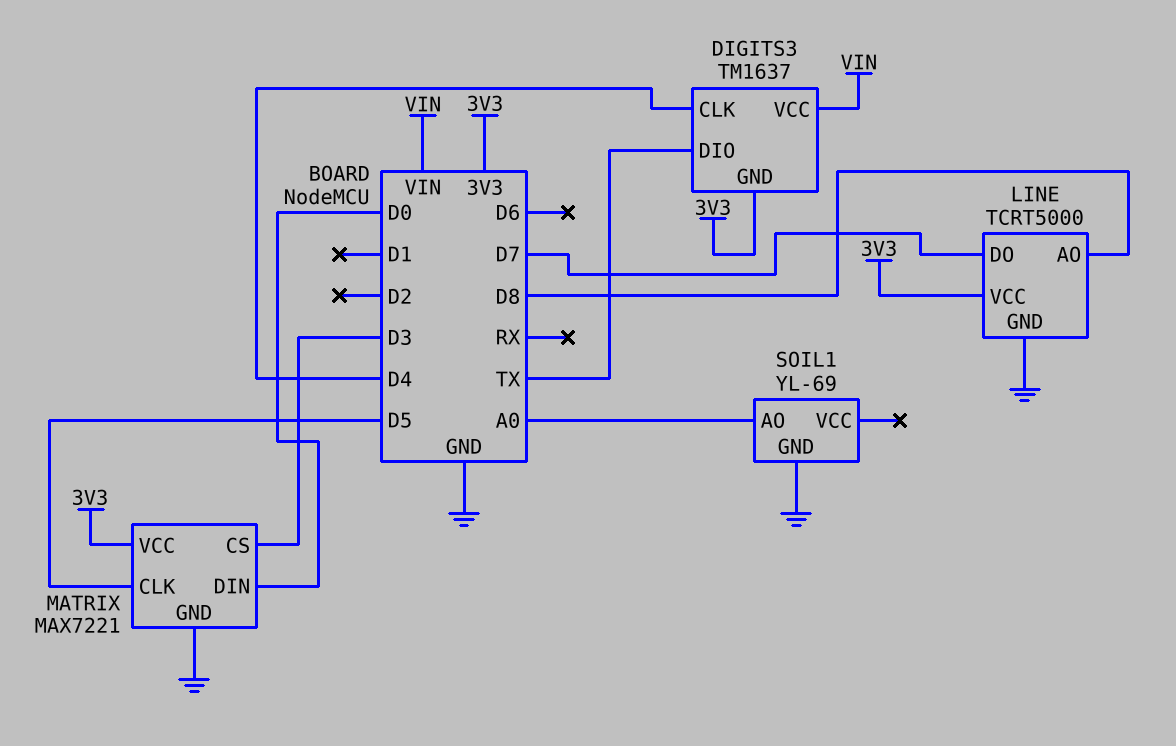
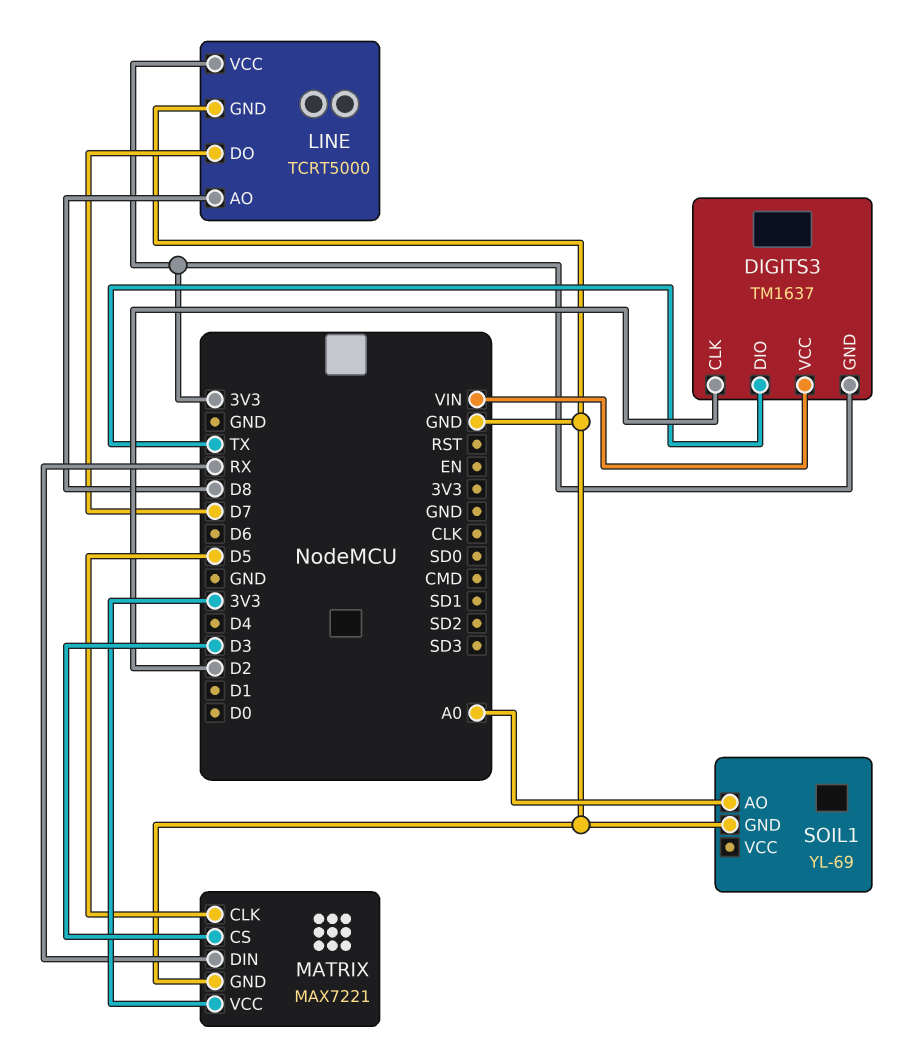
DIGITS3 pin CLK: D4 -> D2
MATRIX pin DIN: D0 -> RX

